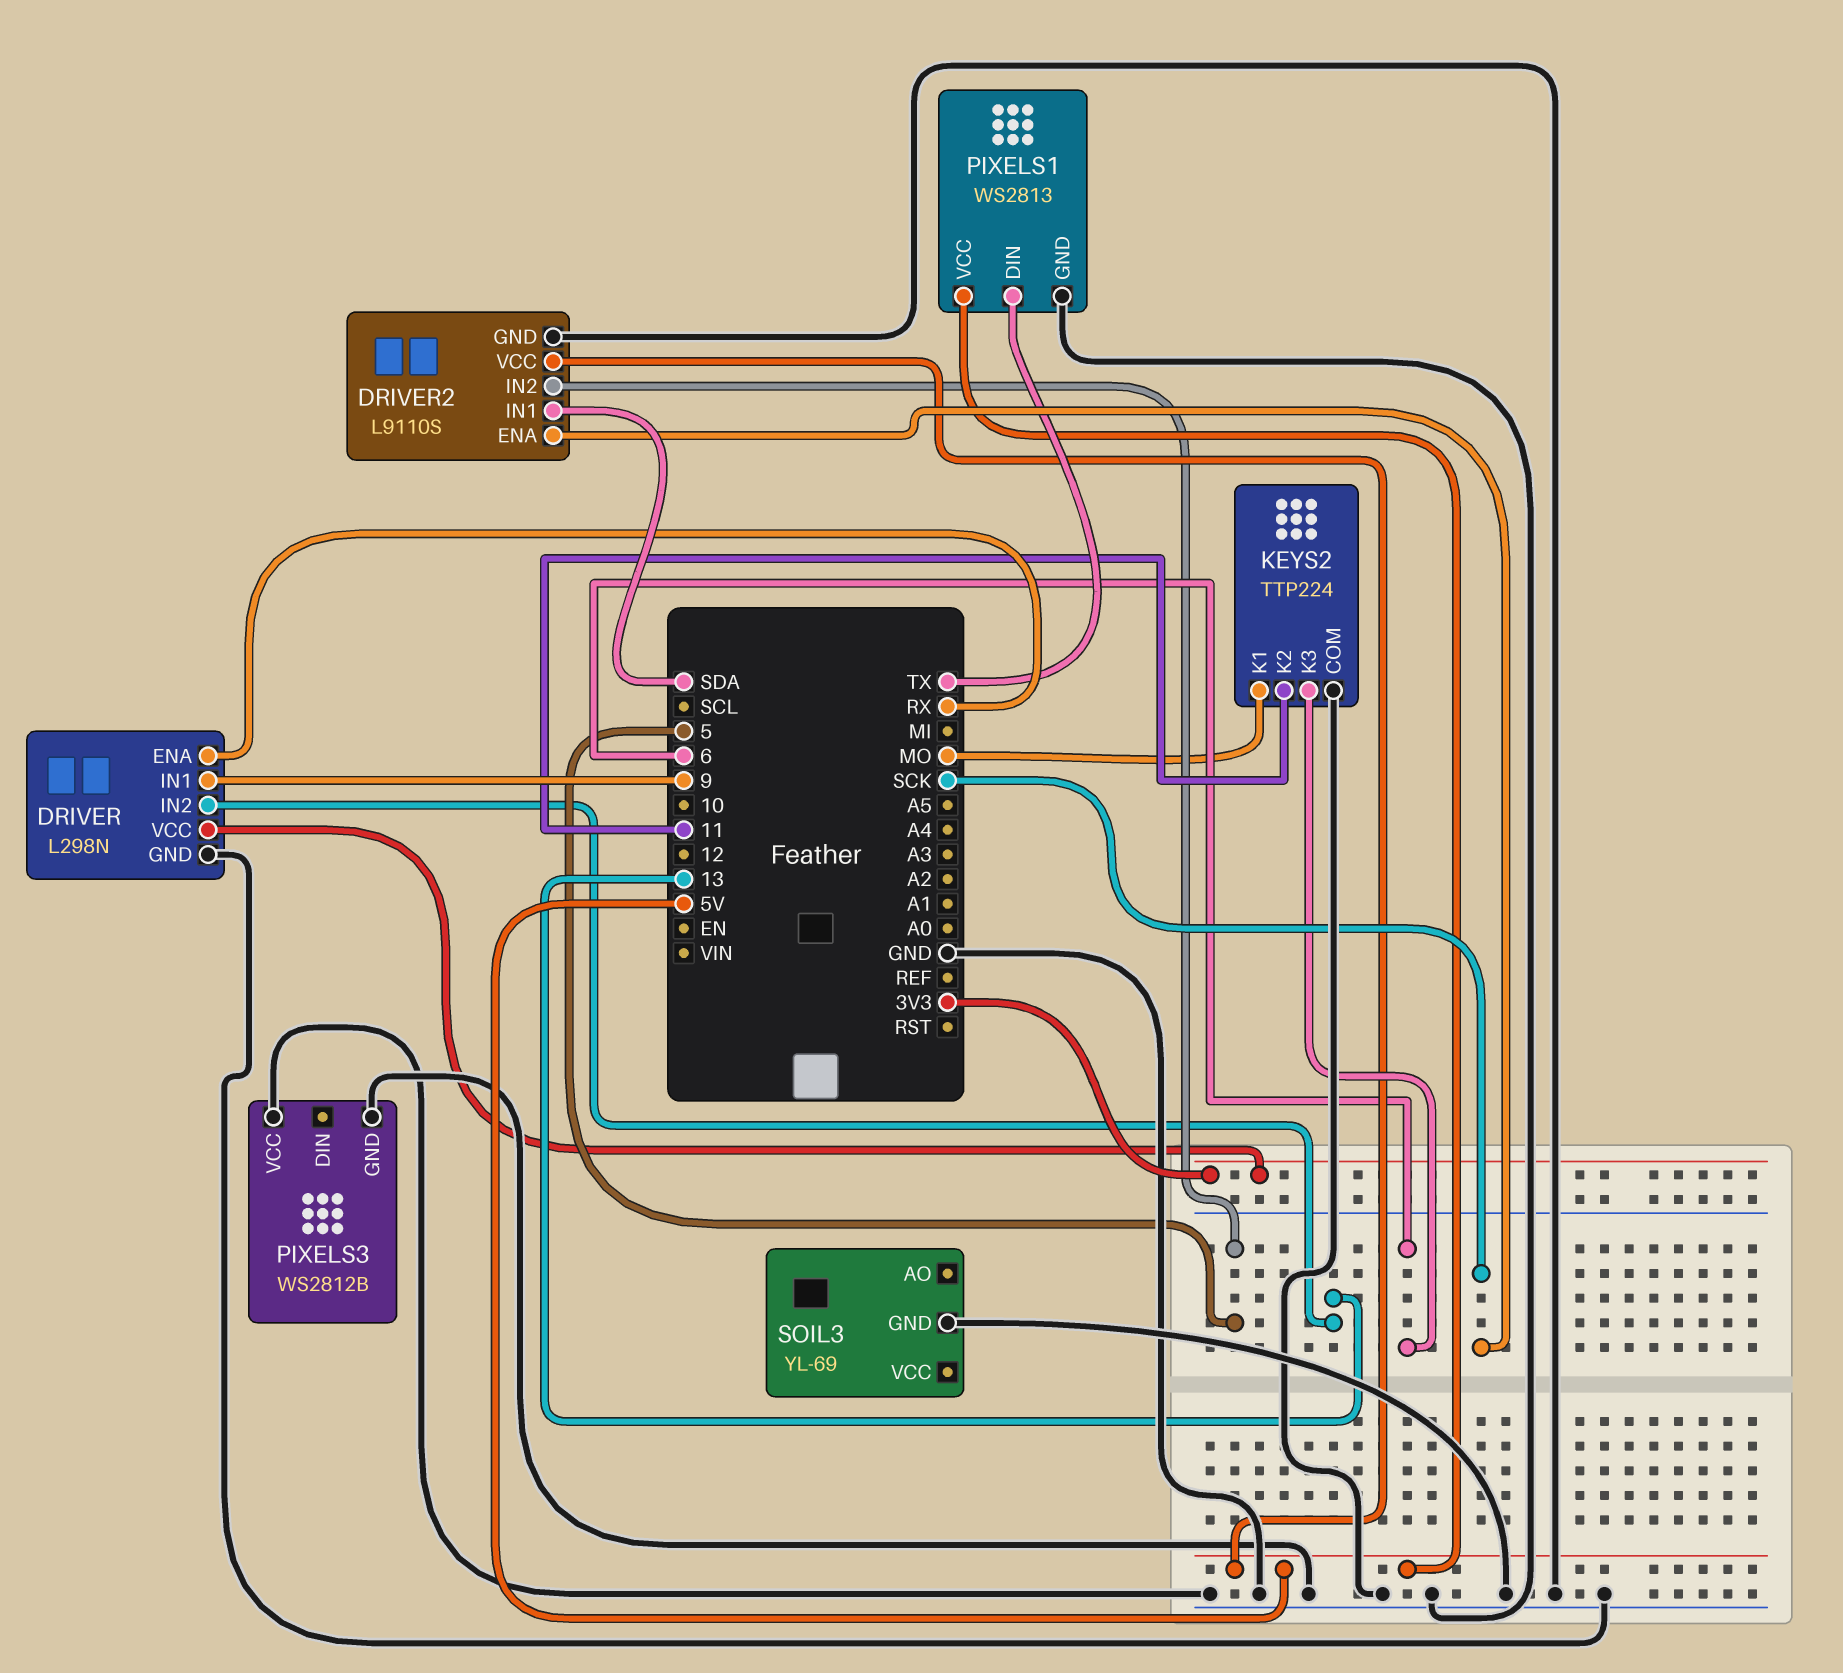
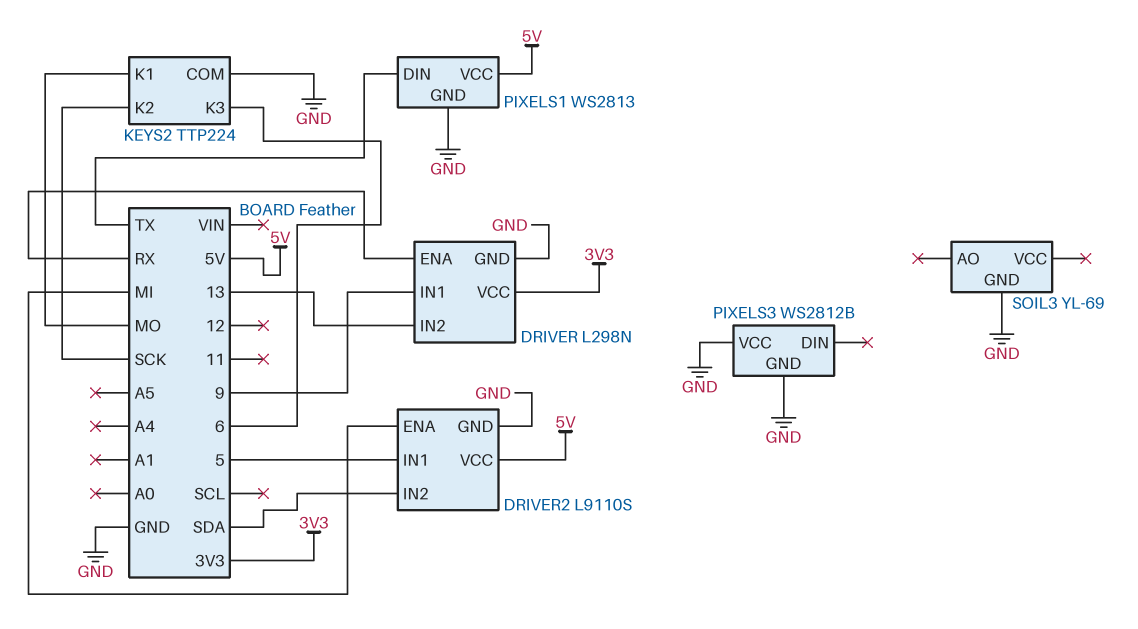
DRIVER2 pin ENA: SCK -> MI
DRIVER2 pin IN1: SDA -> 5
DRIVER2 pin IN2: 5 -> SDA
KEYS2 pin K2: 11 -> SCK

